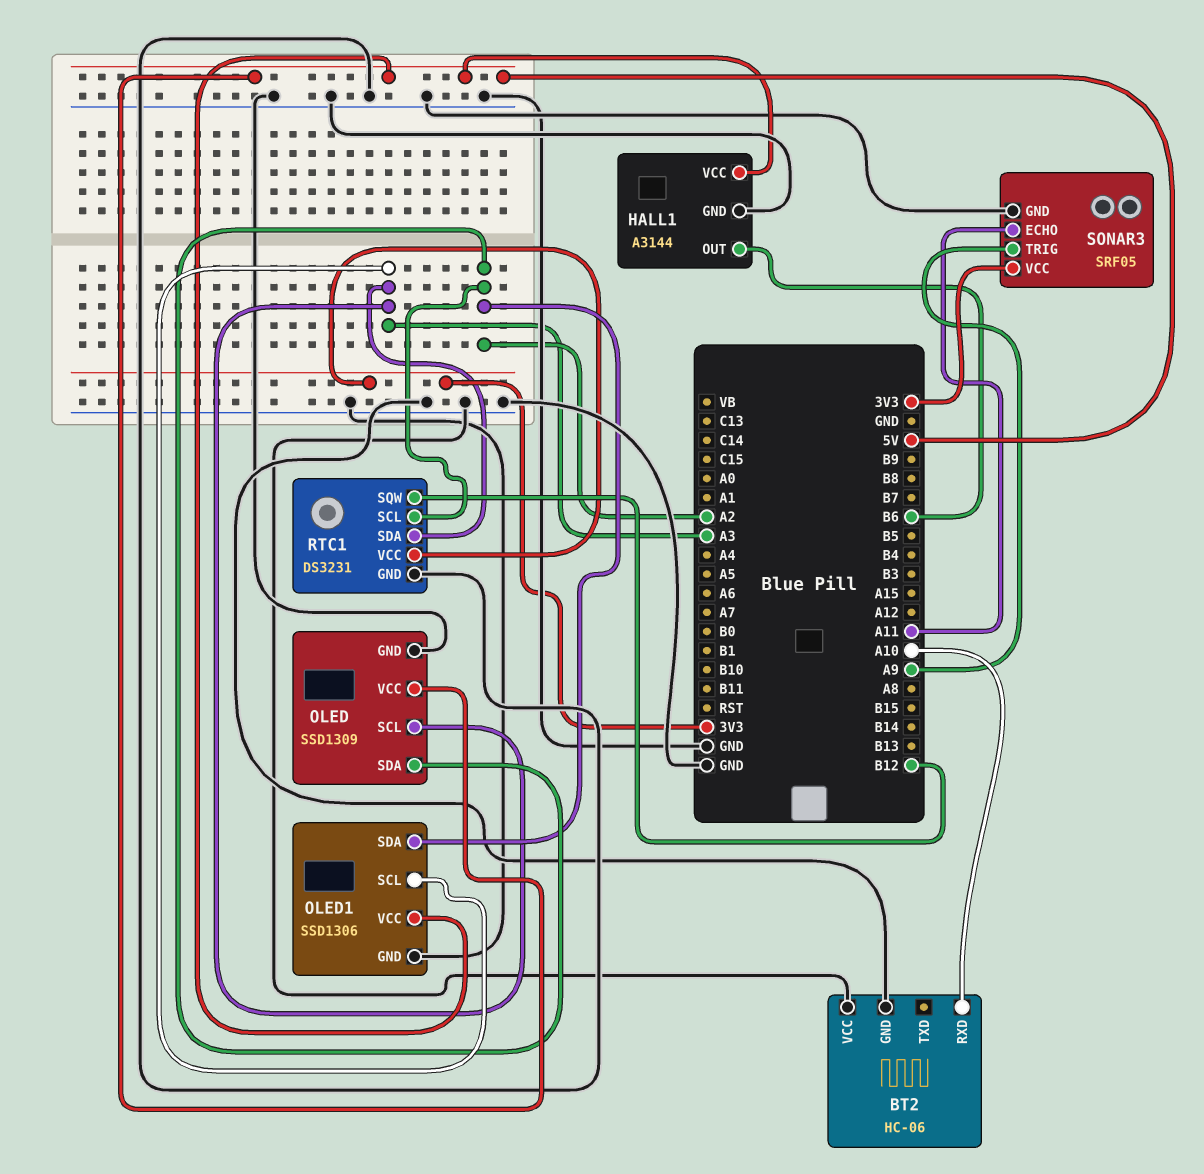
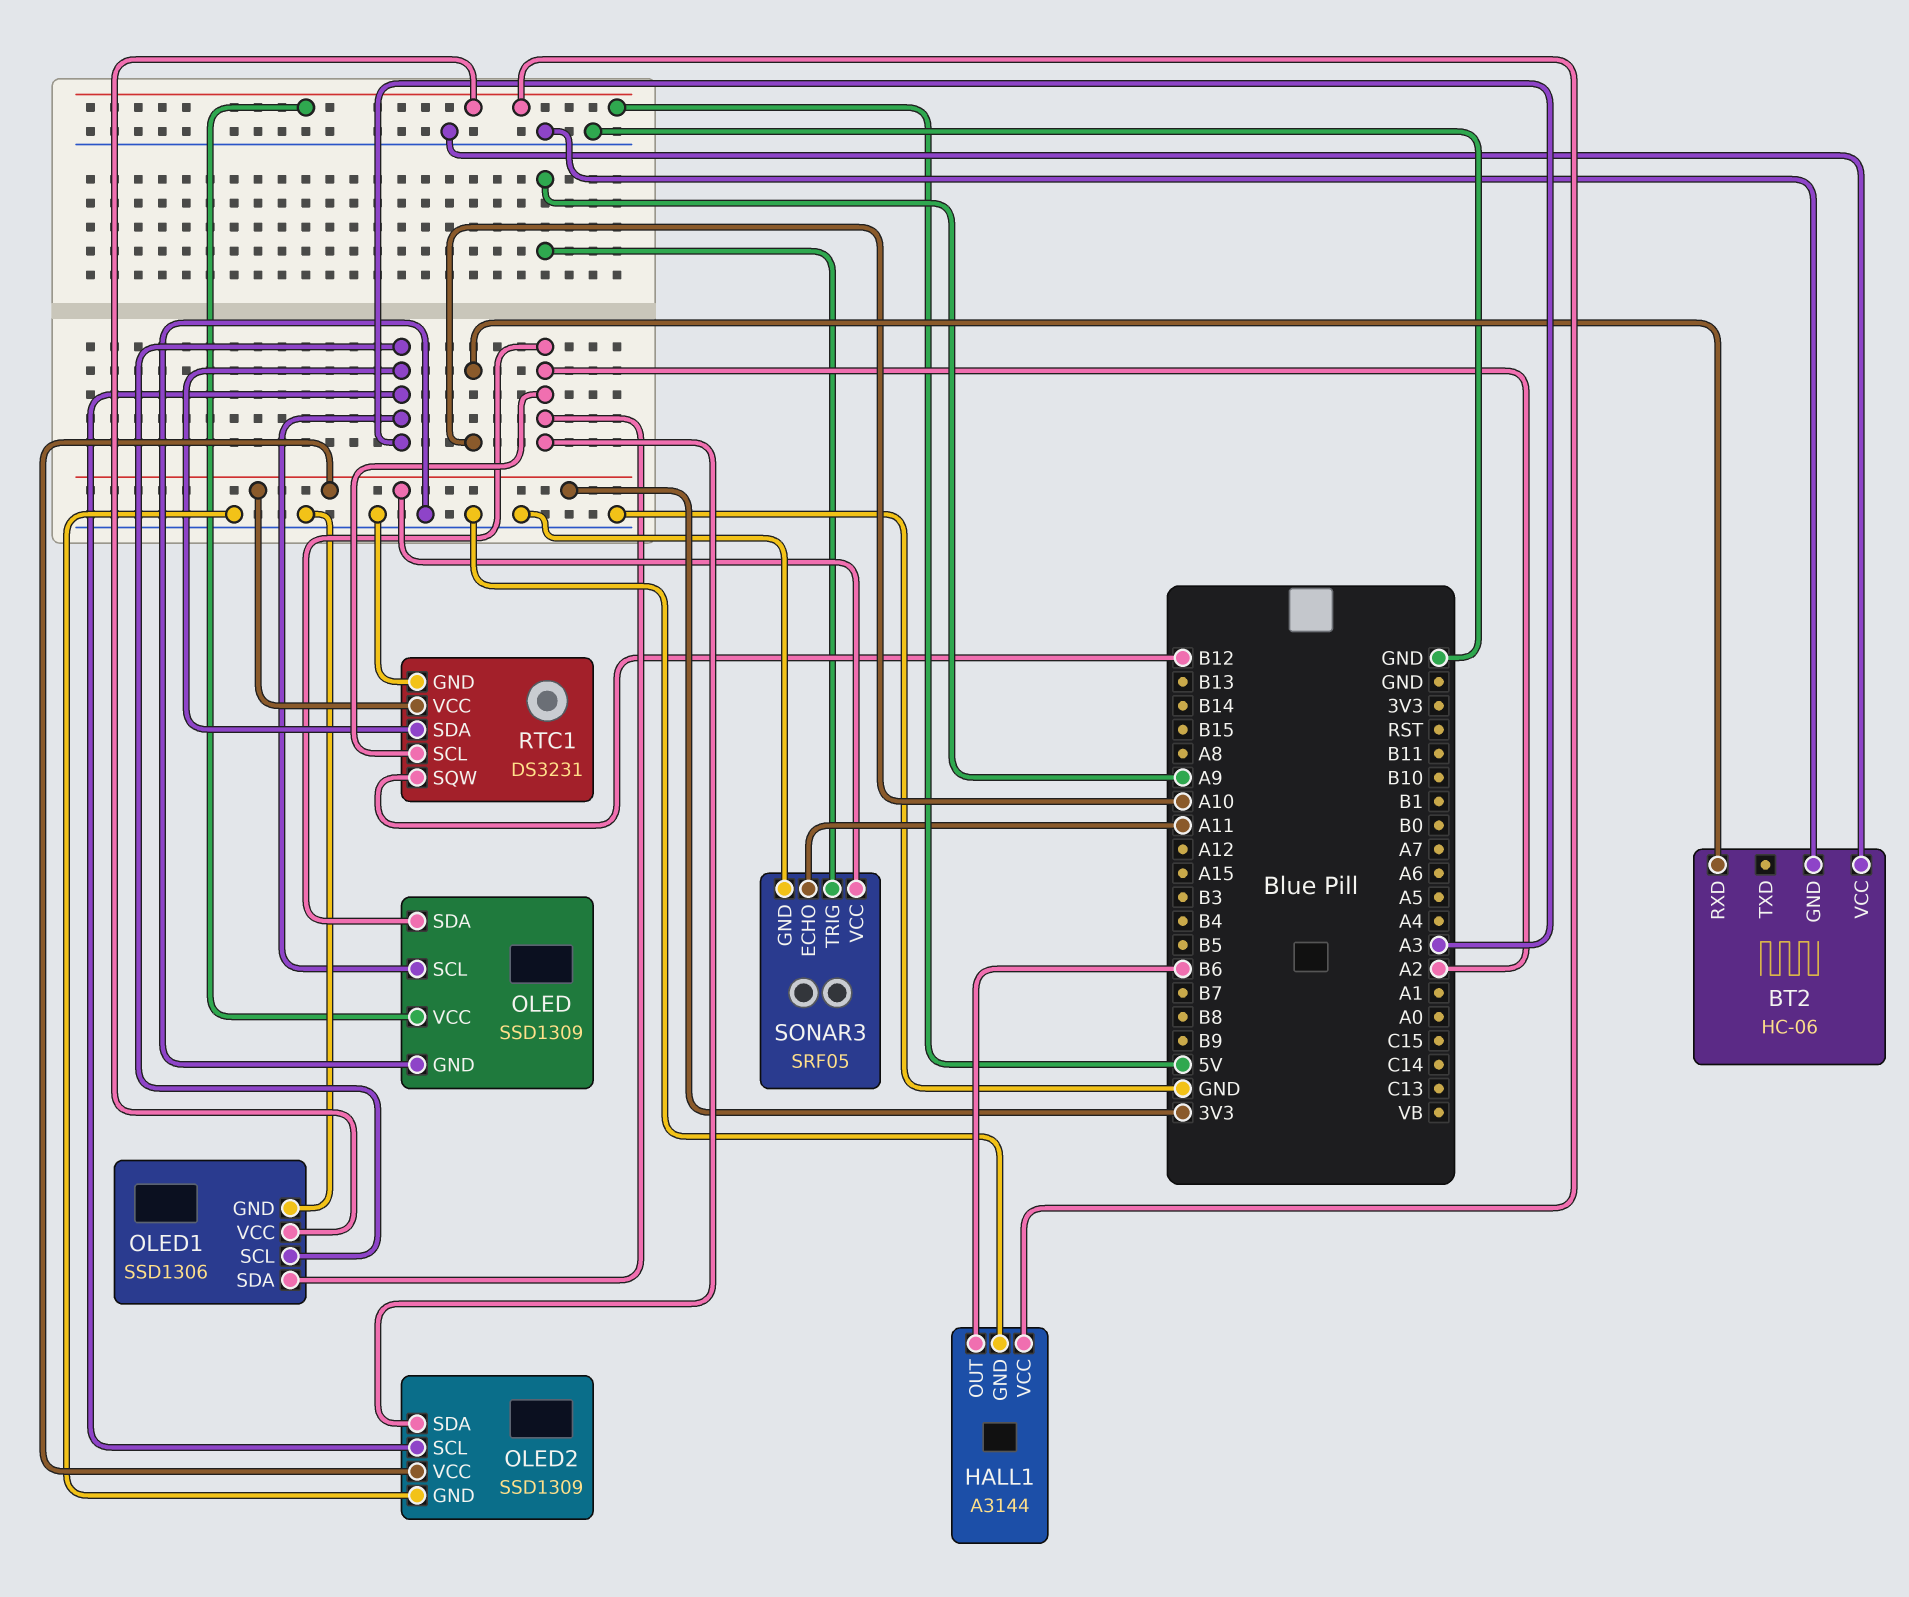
OLED2: none -> SSD1309
OLED2 pin GND: none -> GND
OLED2 pin SCL: none -> A3
OLED2 pin SDA: none -> A2
OLED2 pin VCC: none -> 3V3

